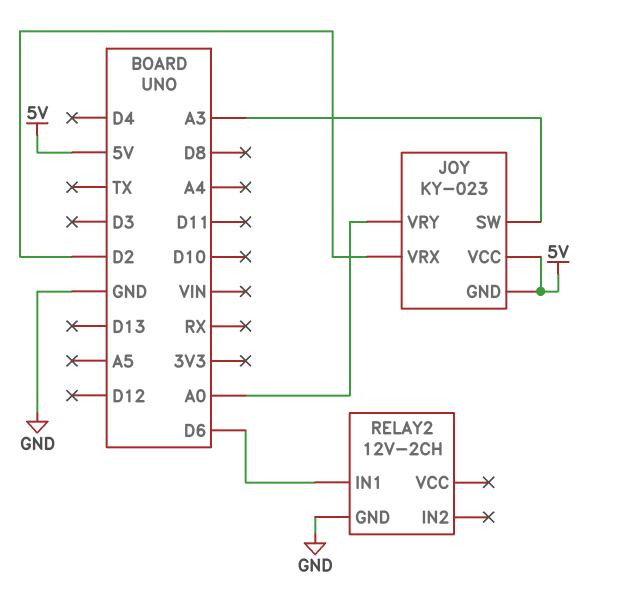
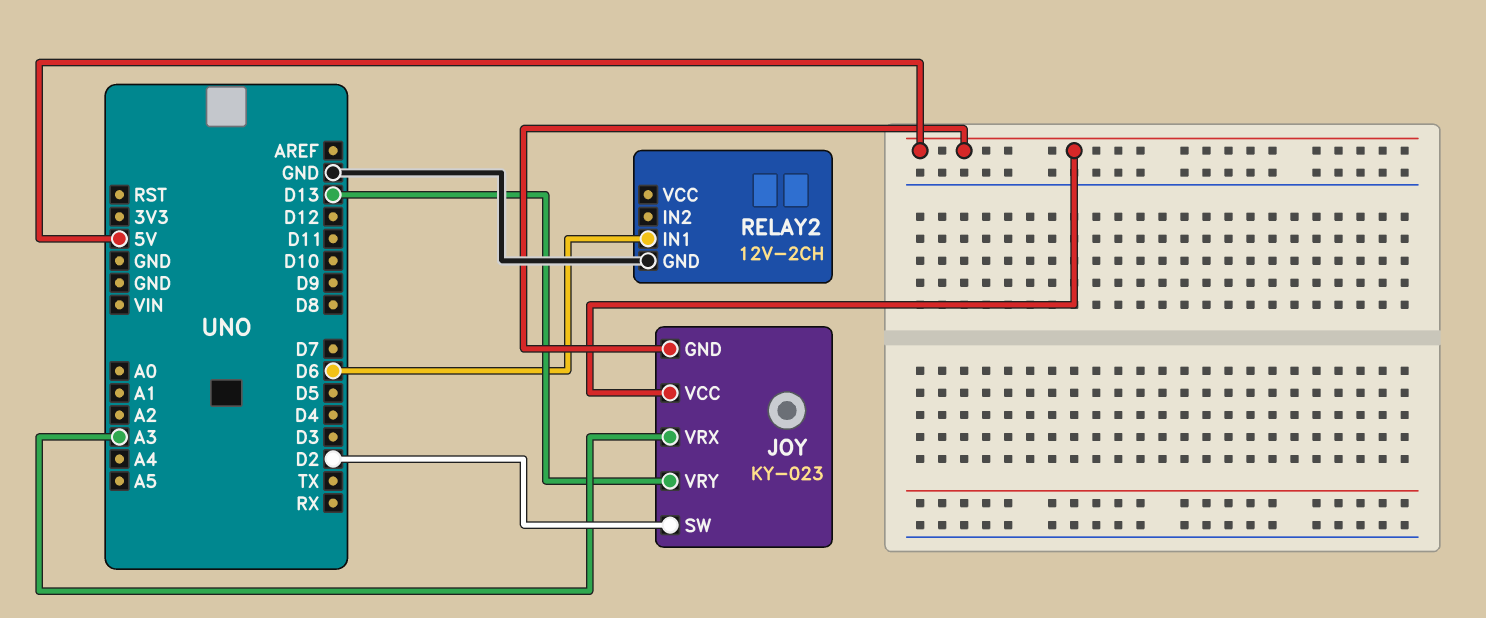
JOY pin SW: A3 -> D2
JOY pin VRX: D2 -> A3
JOY pin VRY: A0 -> D13

